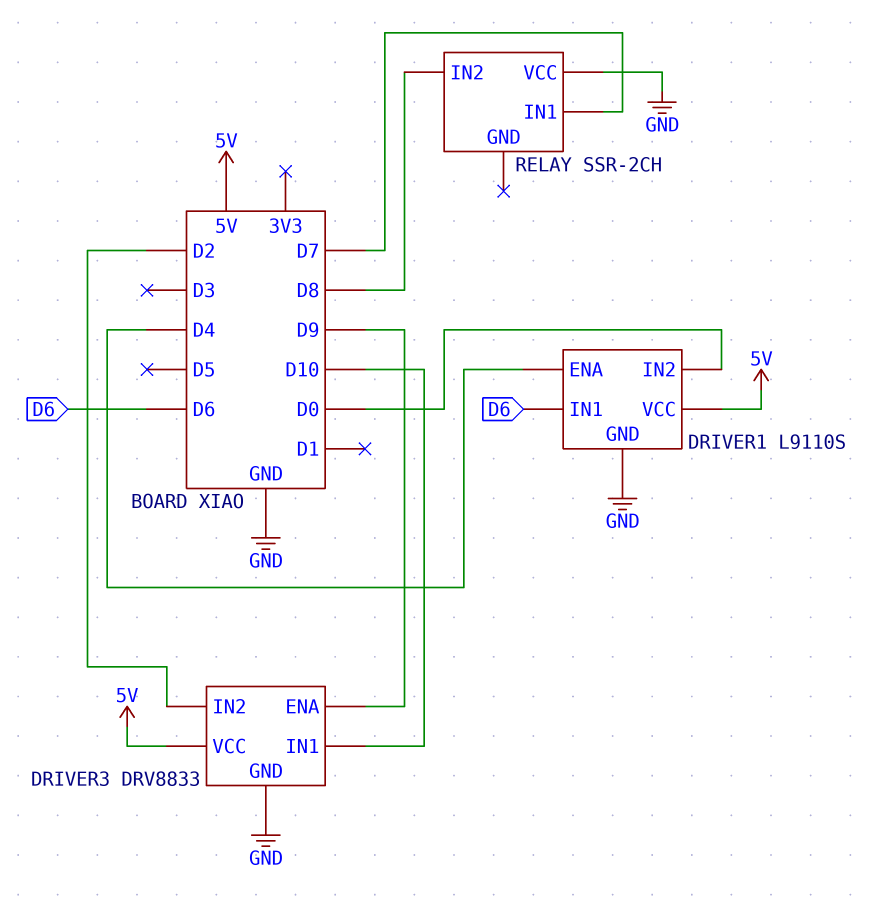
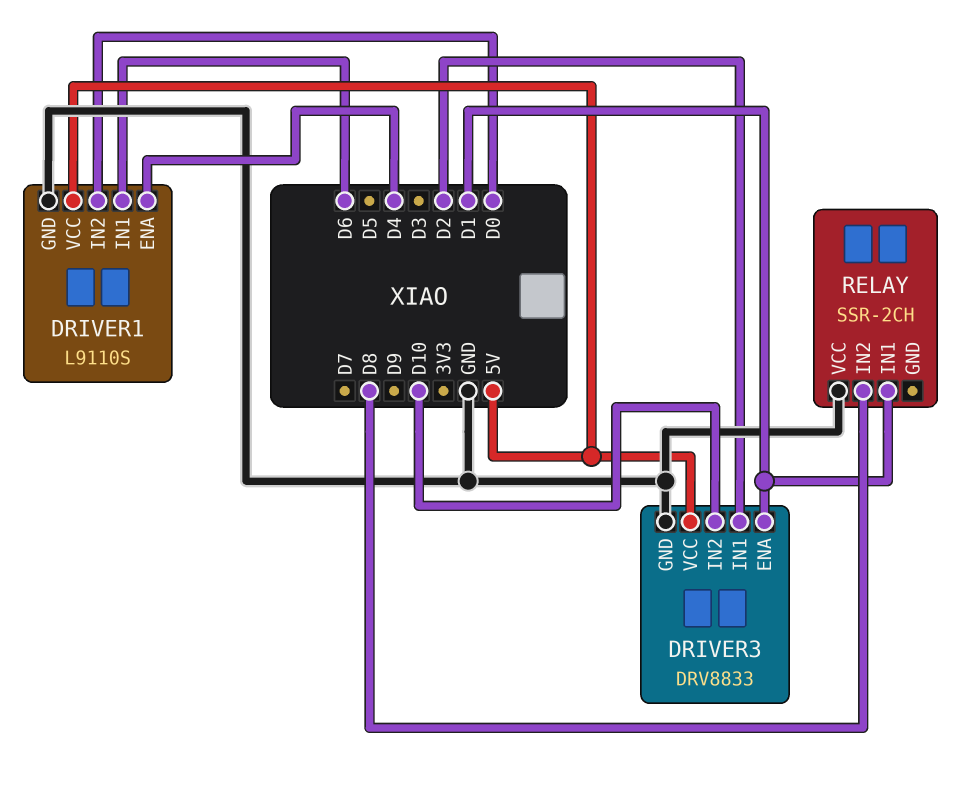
DRIVER3 pin ENA: D9 -> D1
DRIVER3 pin IN1: D10 -> D2
DRIVER3 pin IN2: D2 -> D10
RELAY pin IN1: D7 -> D1

